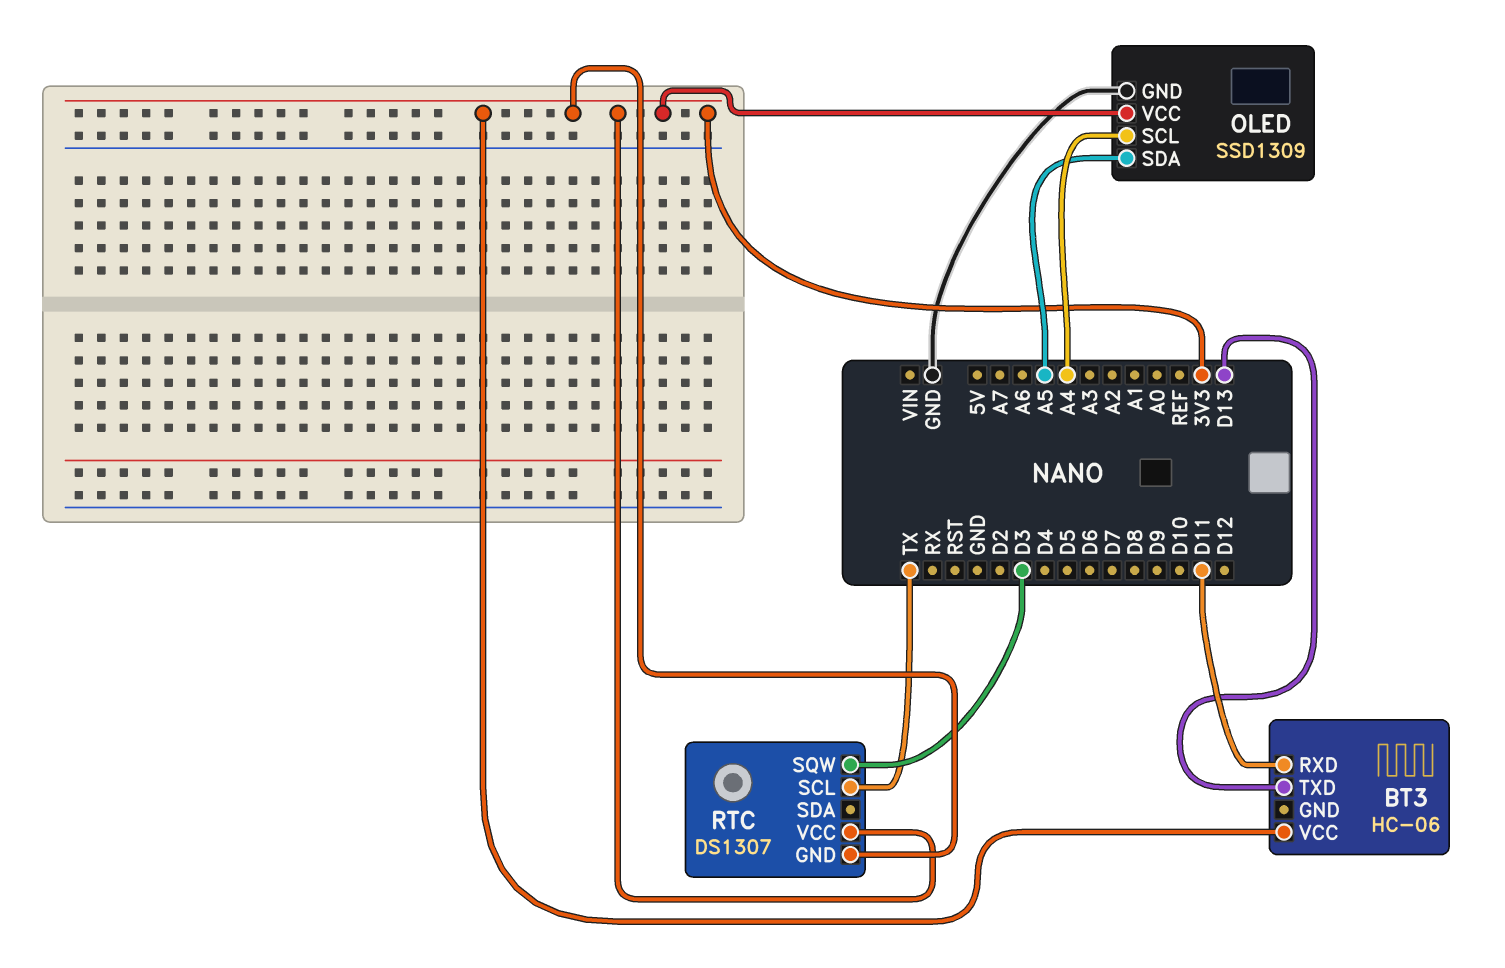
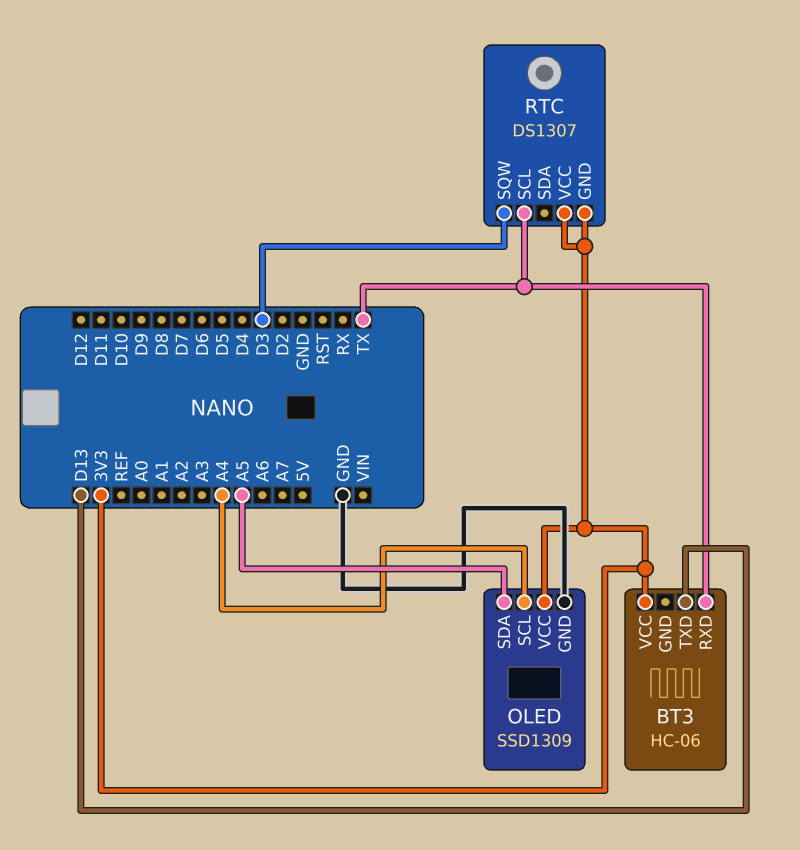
BT3 pin RXD: D11 -> TX

